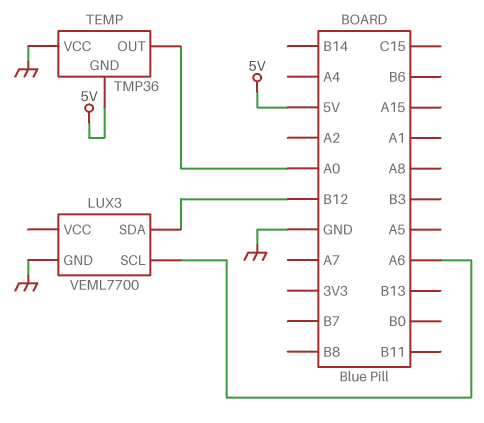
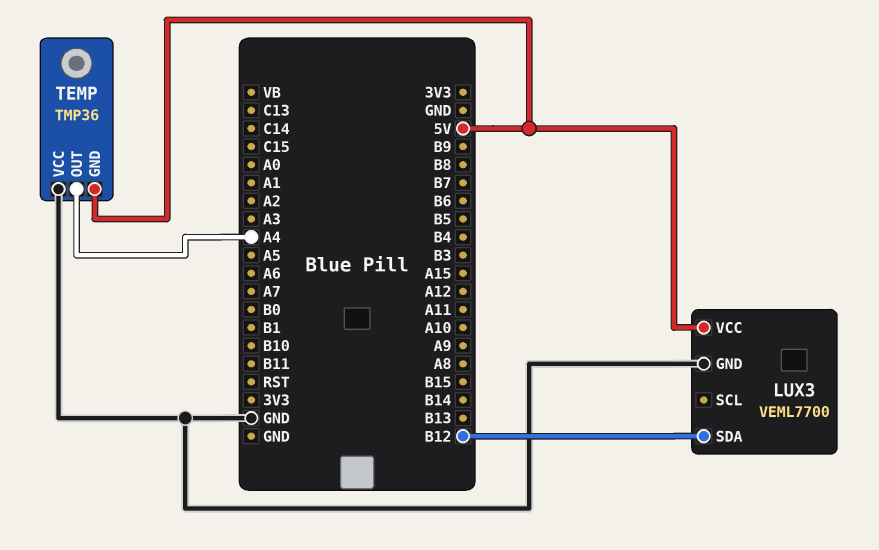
LUX3 pin SCL: A6 -> none
LUX3 pin VCC: none -> 5V
TEMP pin OUT: A0 -> A4

